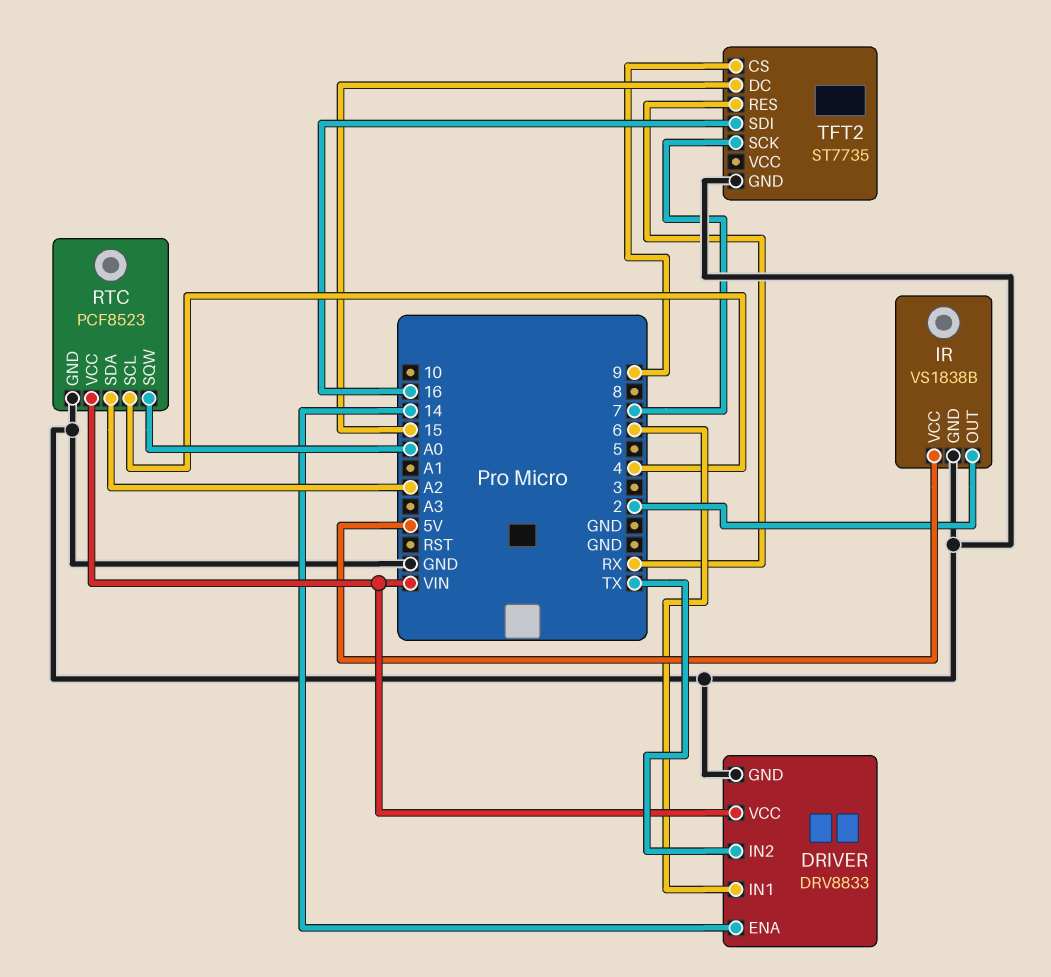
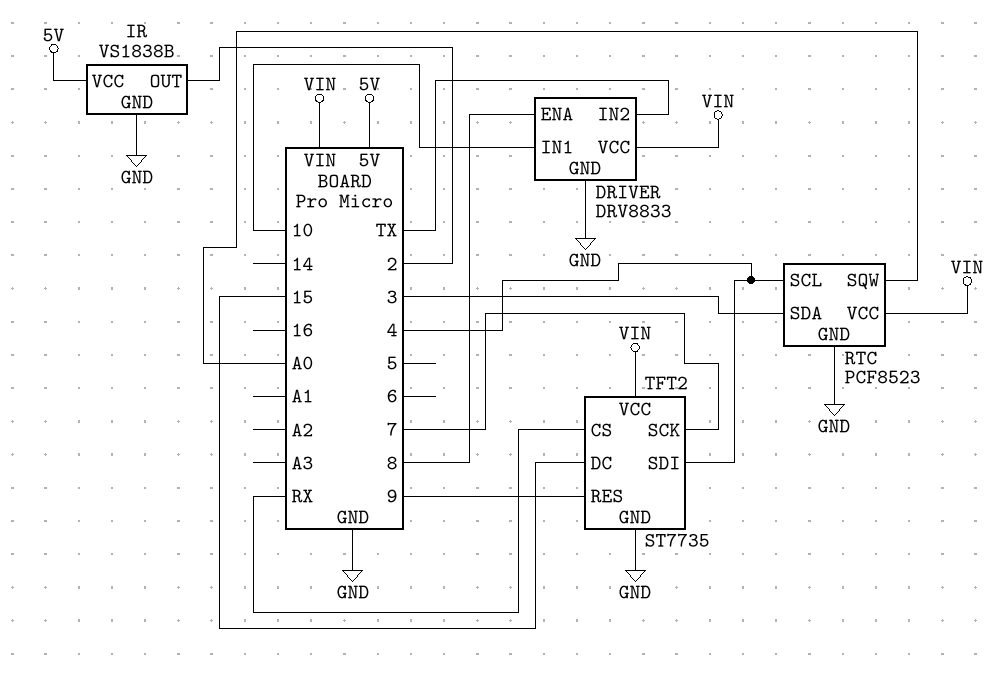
DRIVER pin ENA: 14 -> 8
DRIVER pin IN1: 6 -> 10
RTC pin SDA: A2 -> 3
TFT2 pin CS: 9 -> RX
TFT2 pin RES: RX -> 9
TFT2 pin SDI: 16 -> 4
TFT2 pin VCC: none -> VIN

